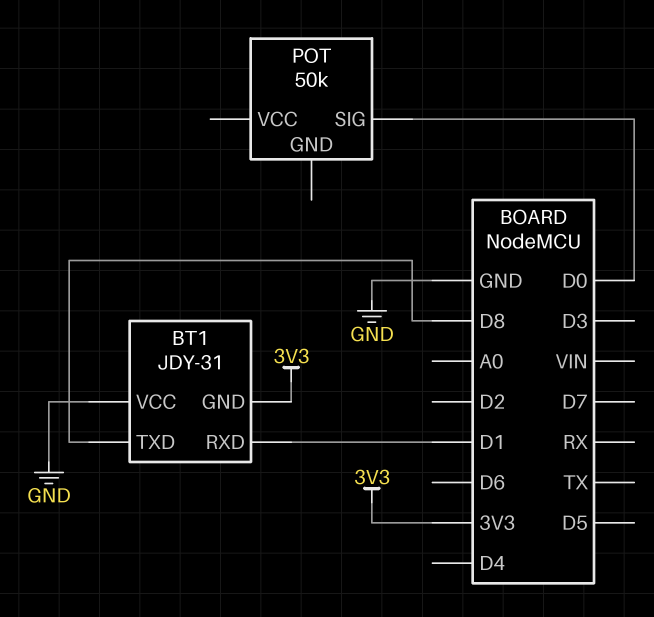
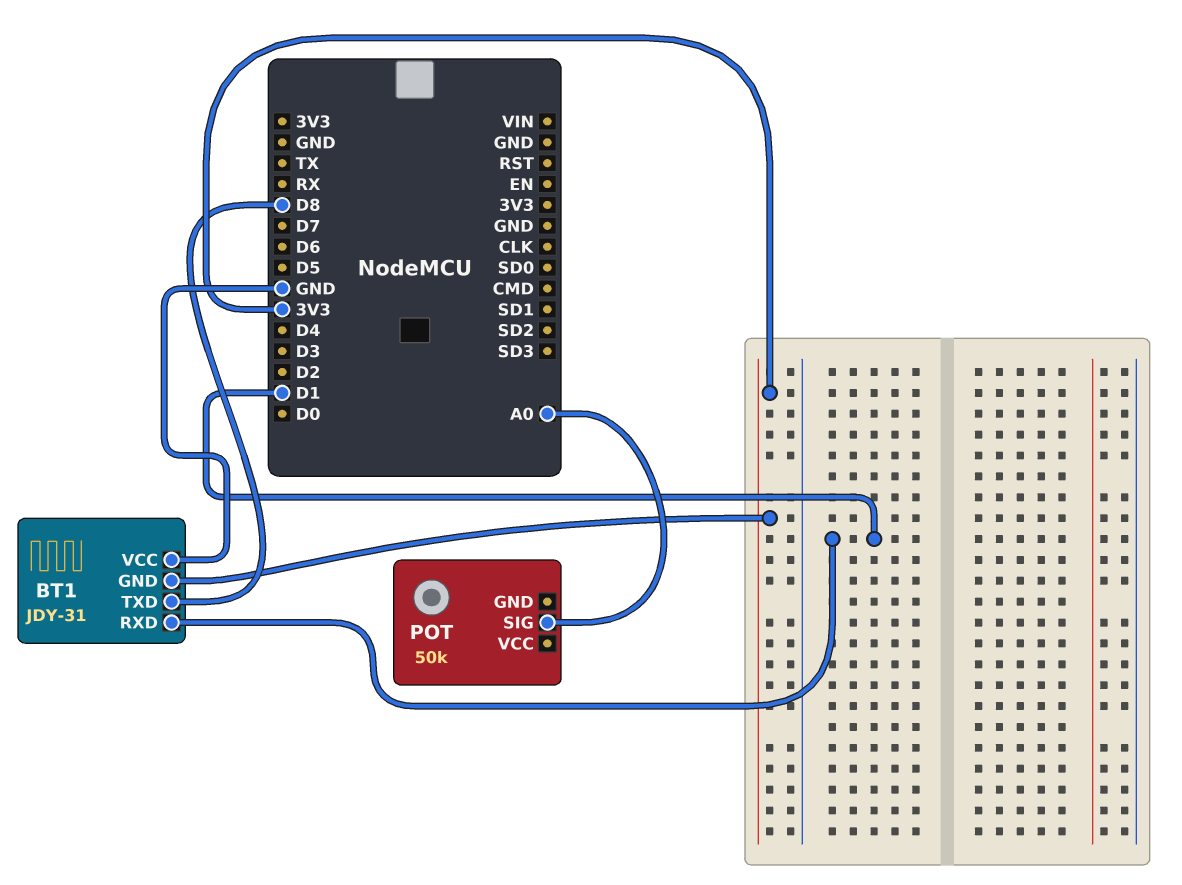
POT pin SIG: D0 -> A0

